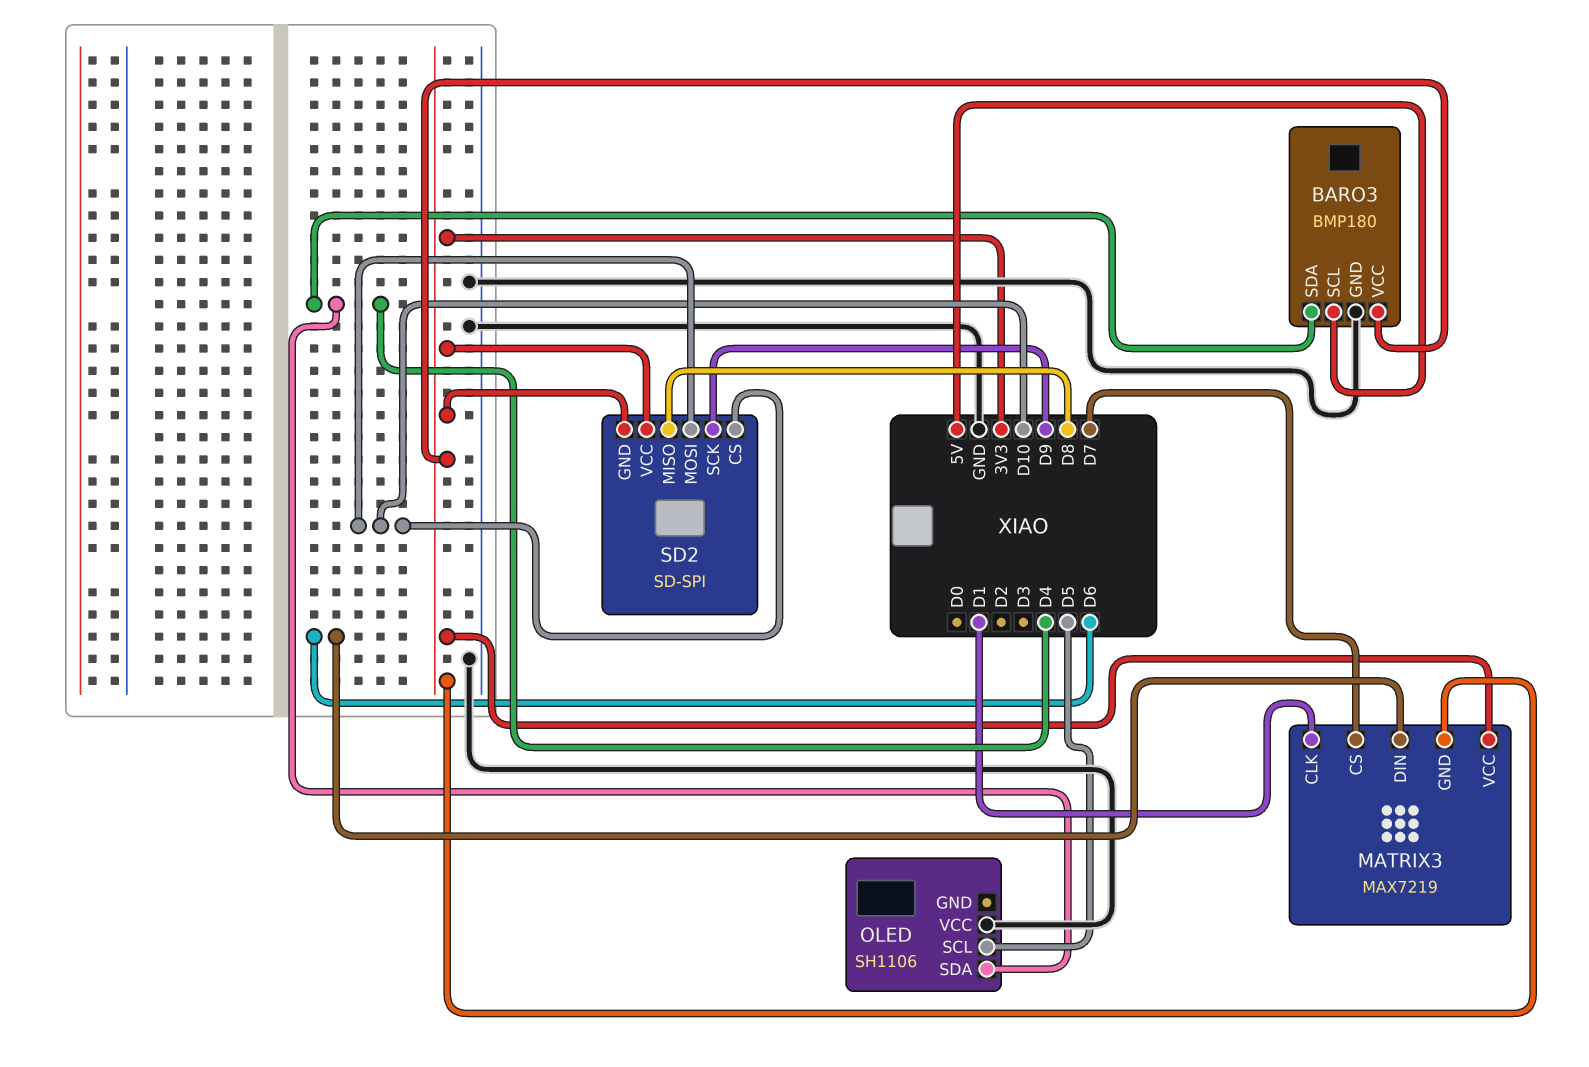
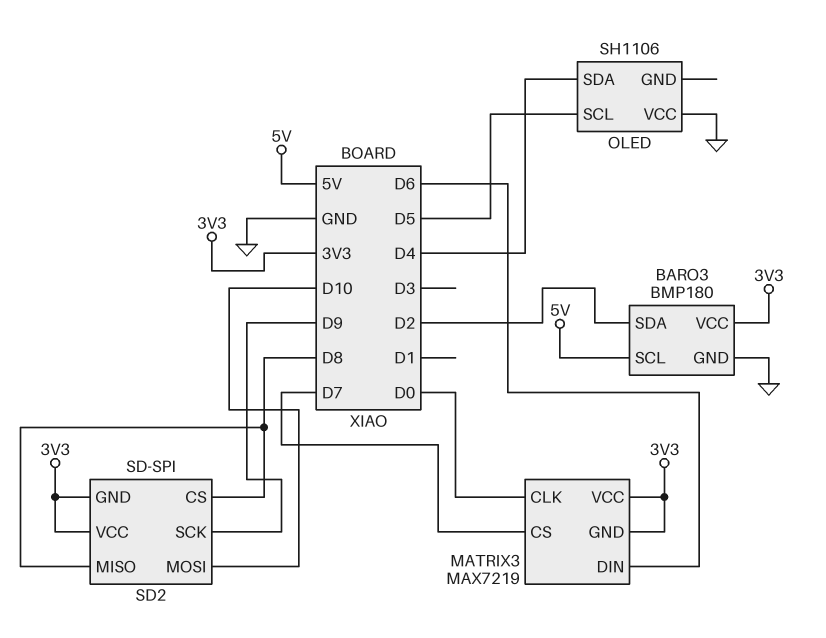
BARO3 pin SDA: D4 -> D2
MATRIX3 pin CLK: D1 -> D0
SD2 pin CS: D10 -> D8

